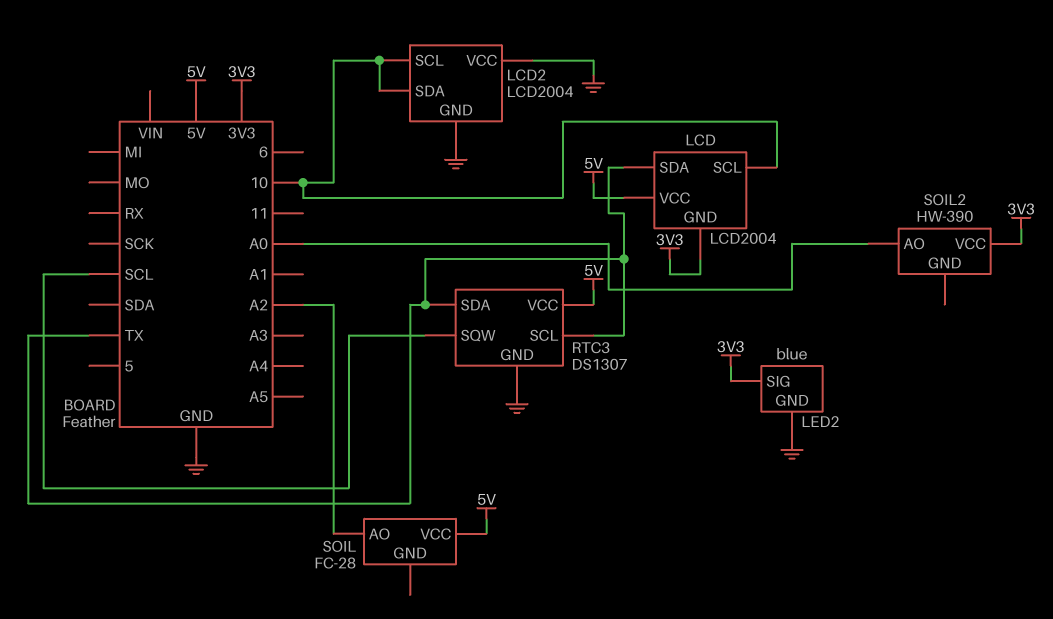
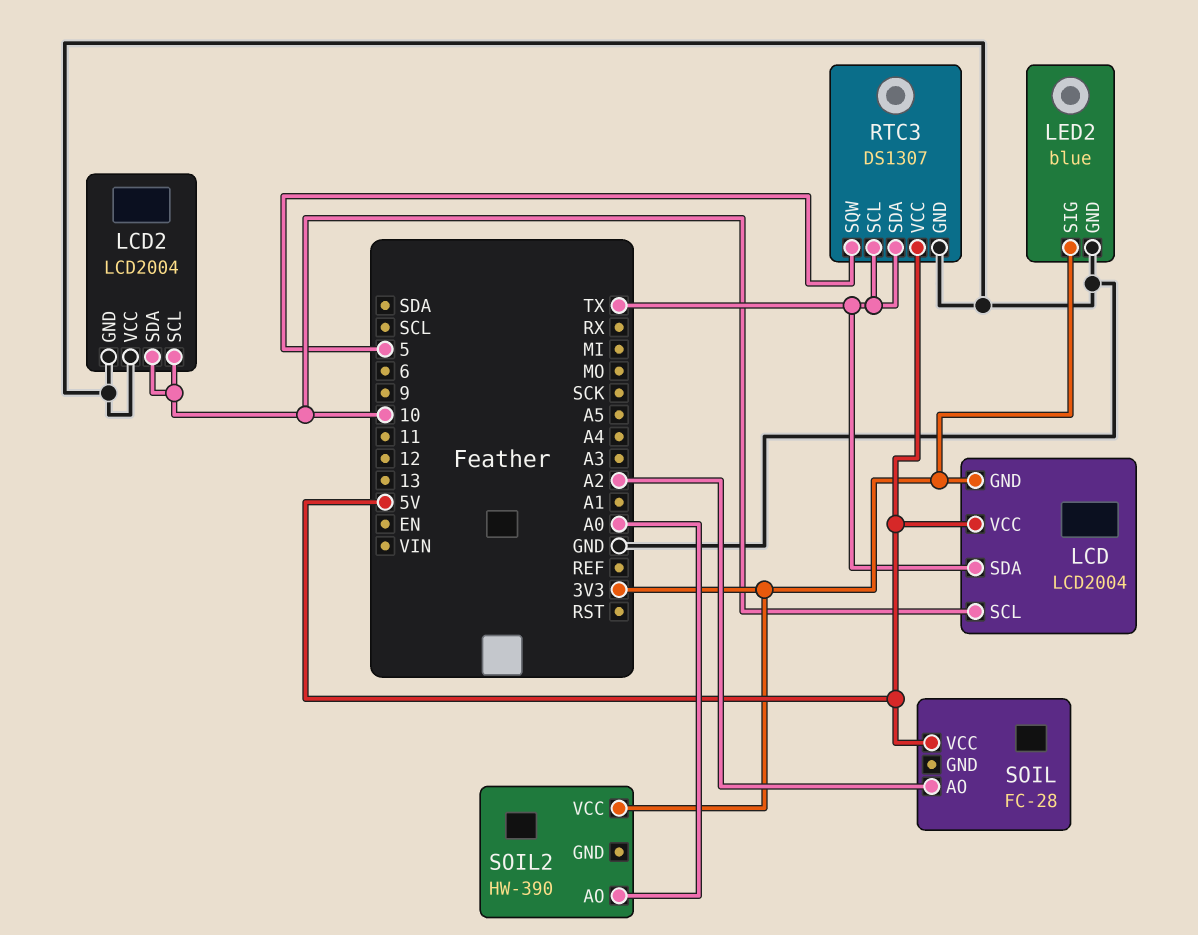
RTC3 pin SQW: SCL -> 5

